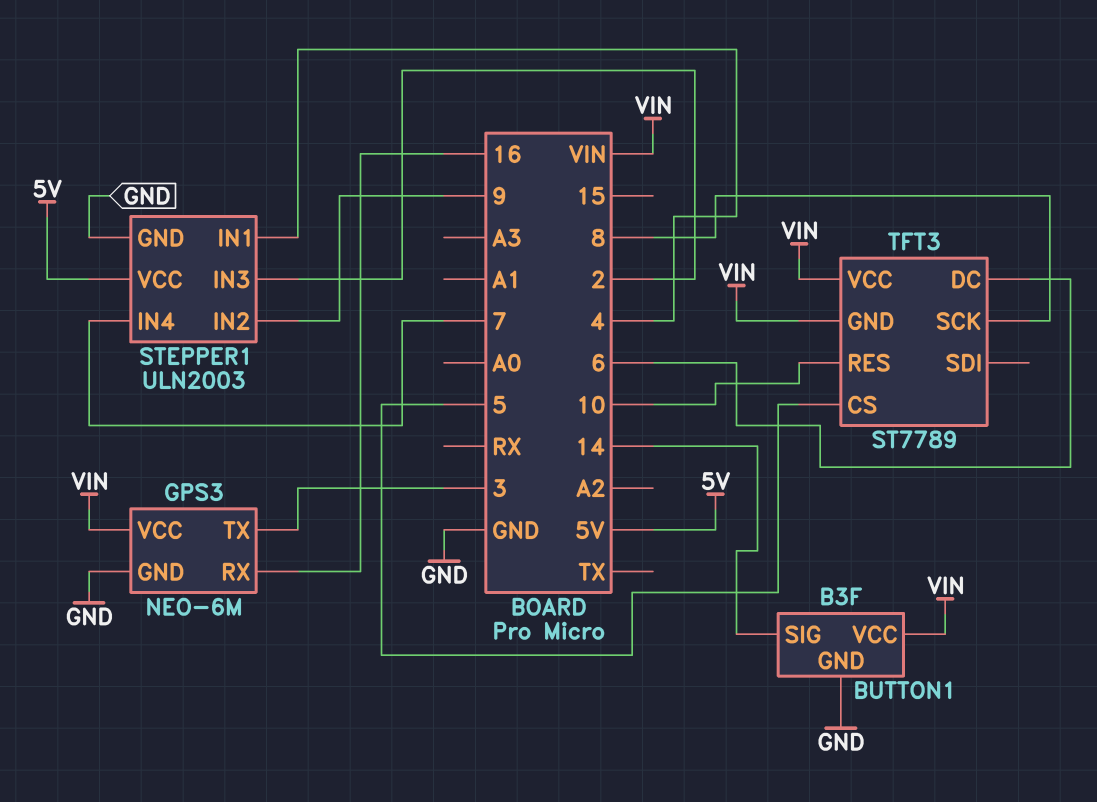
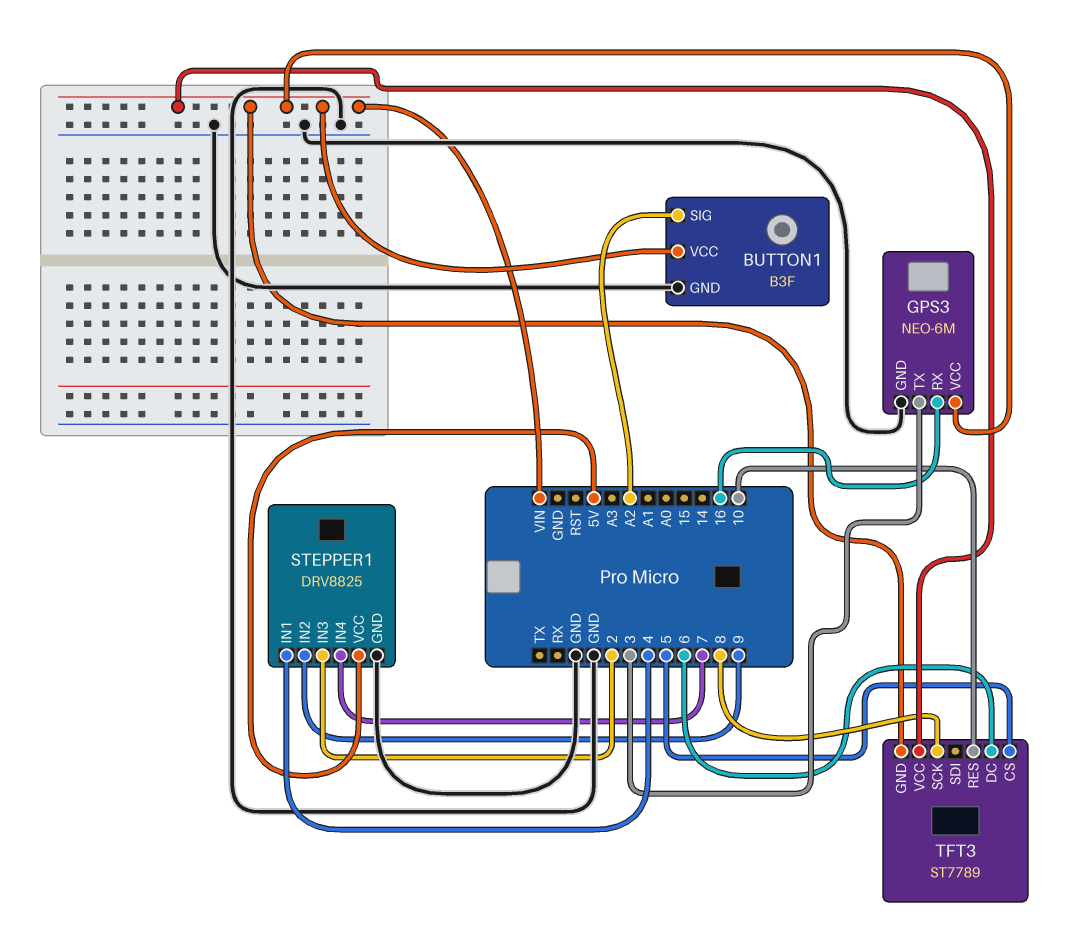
BUTTON1 pin SIG: 14 -> A2
STEPPER1: ULN2003 -> DRV8825

